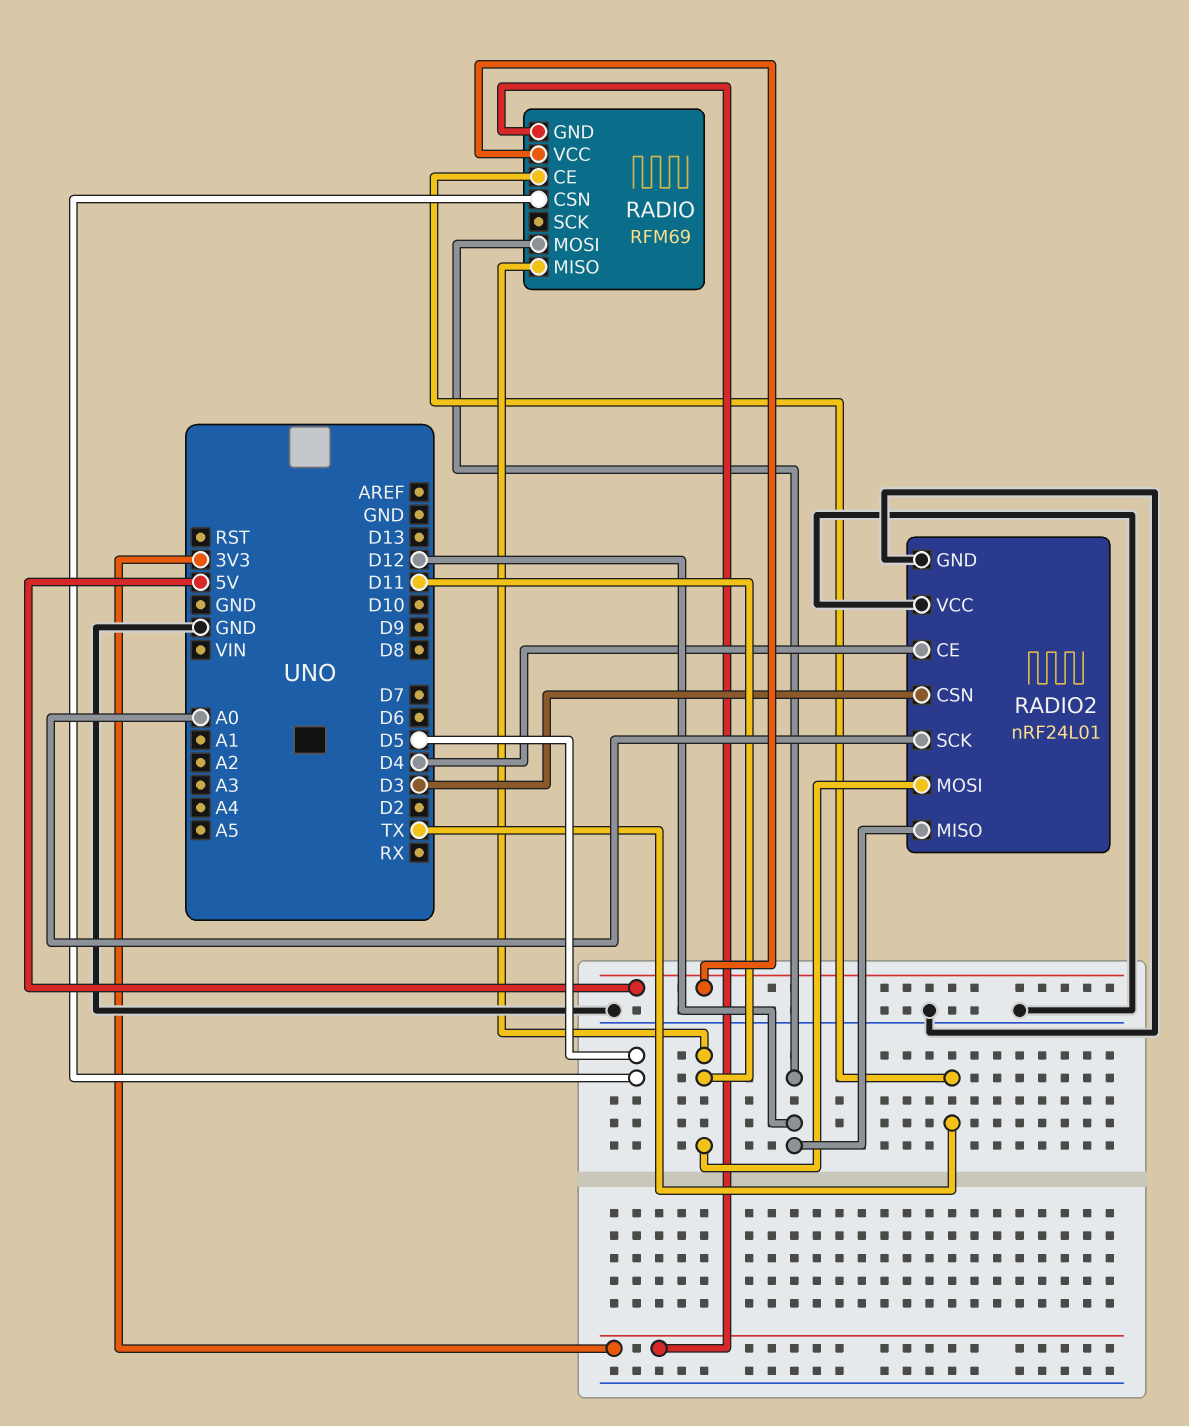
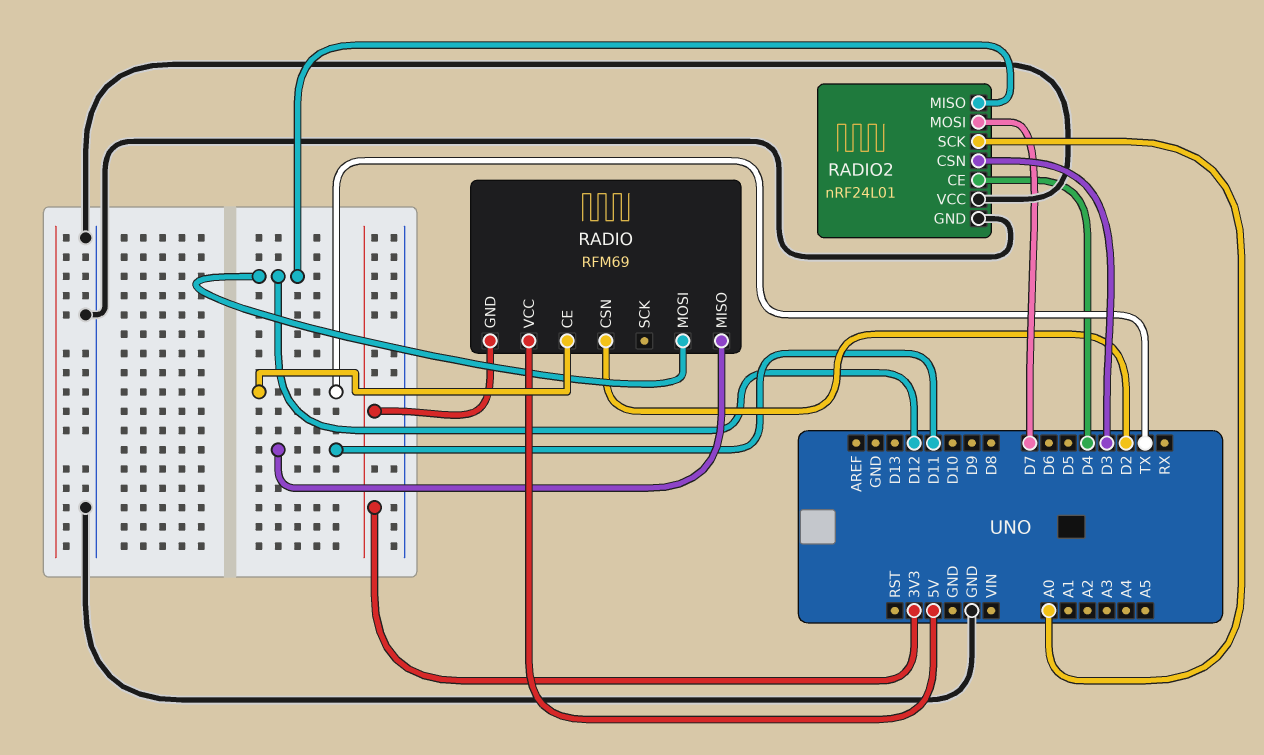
RADIO pin CSN: D5 -> D2
RADIO2 pin MOSI: D11 -> D7

